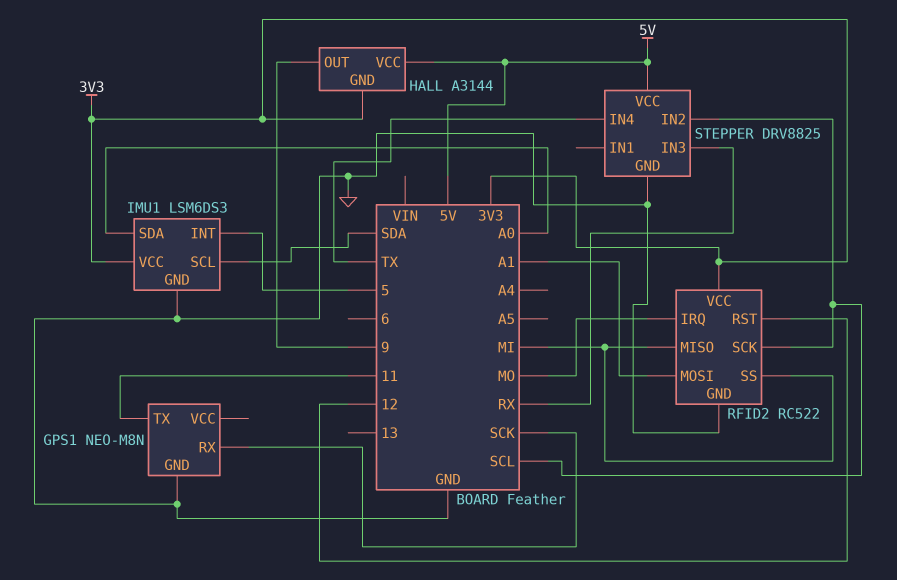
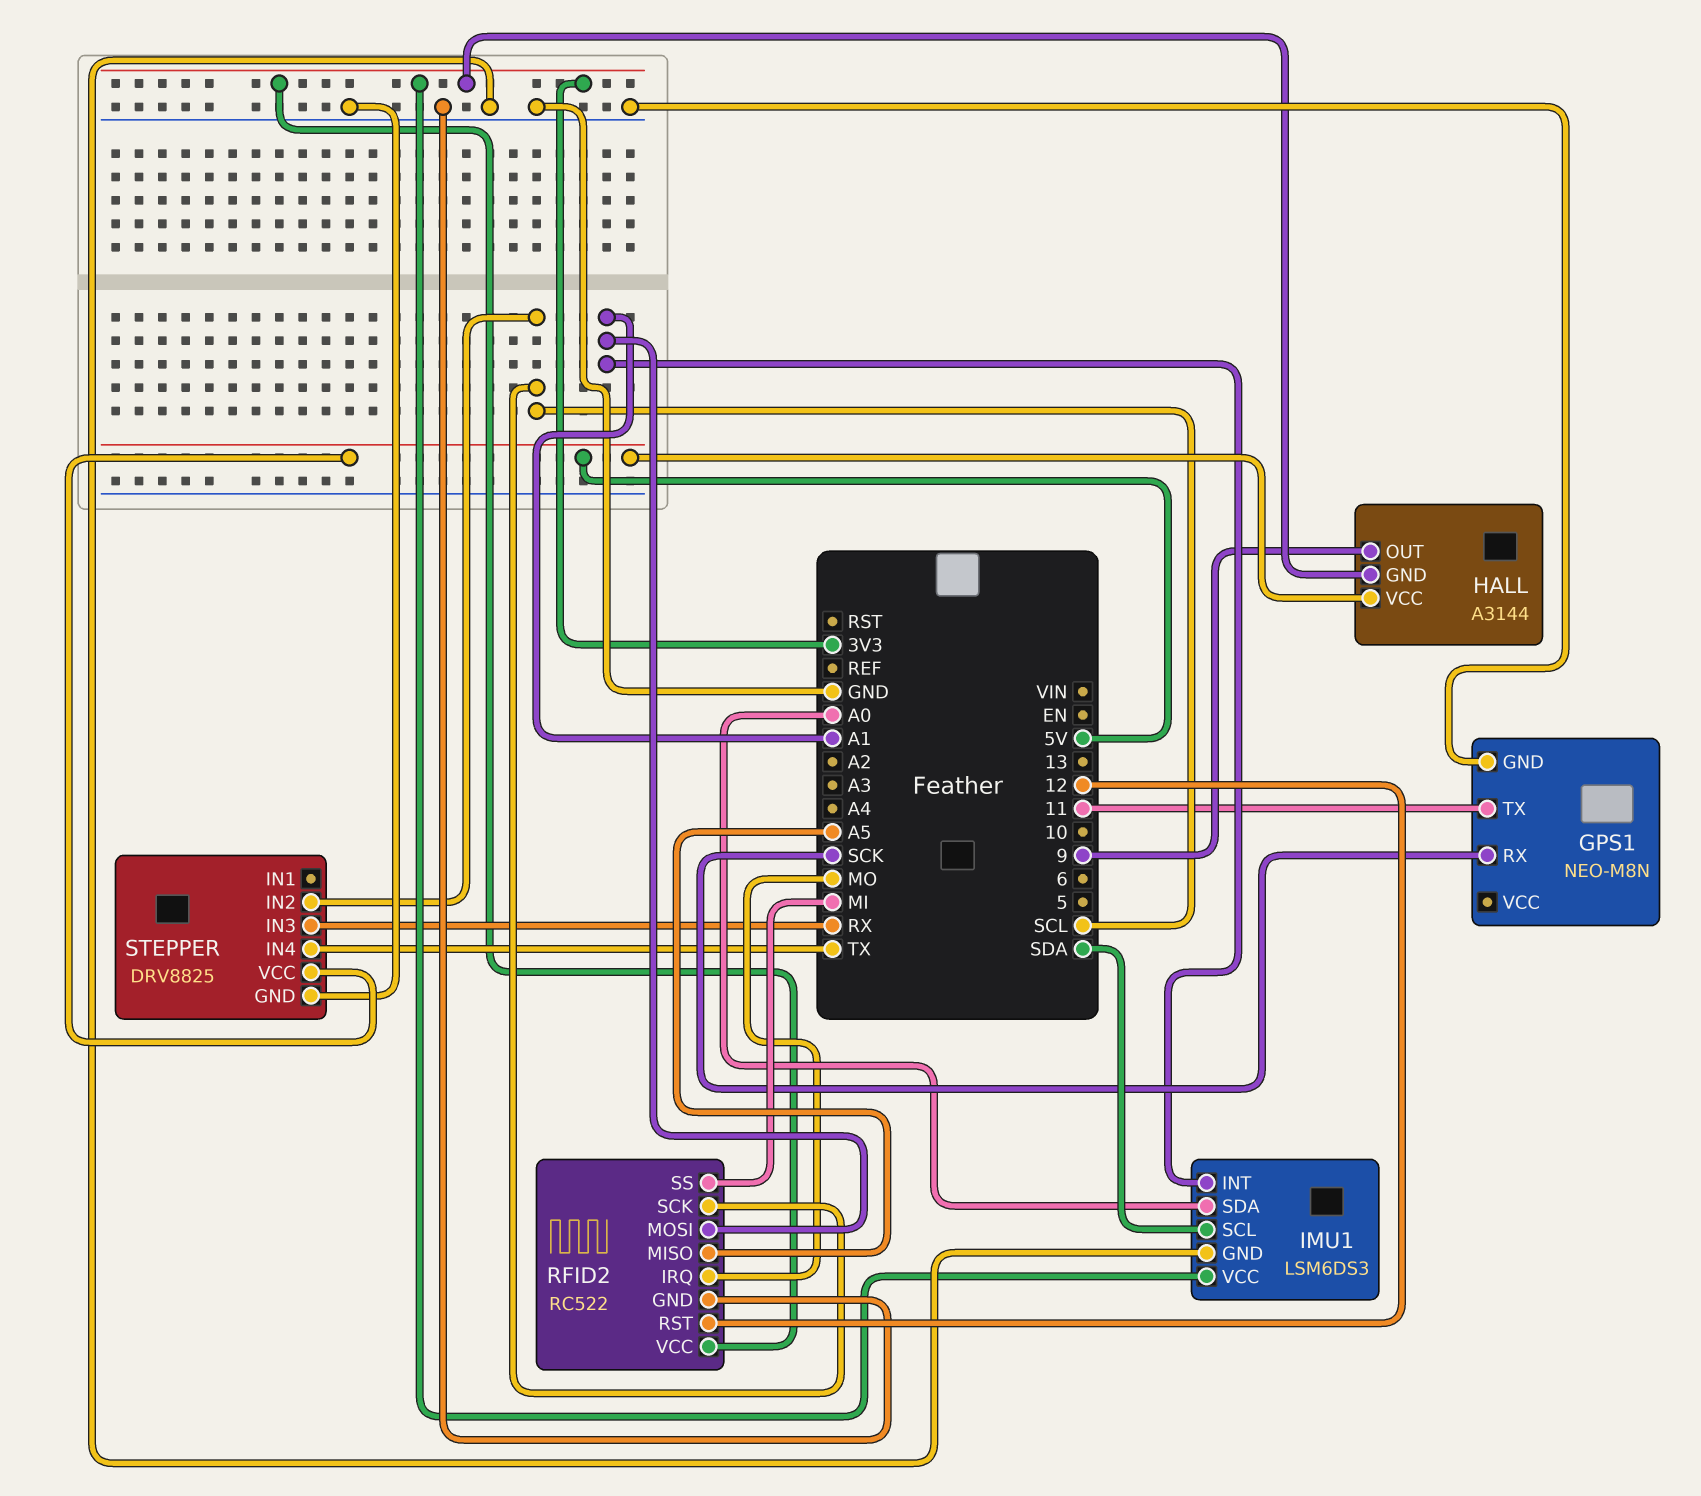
IMU1 pin INT: 5 -> A1
RFID2 pin MISO: MI -> A5

